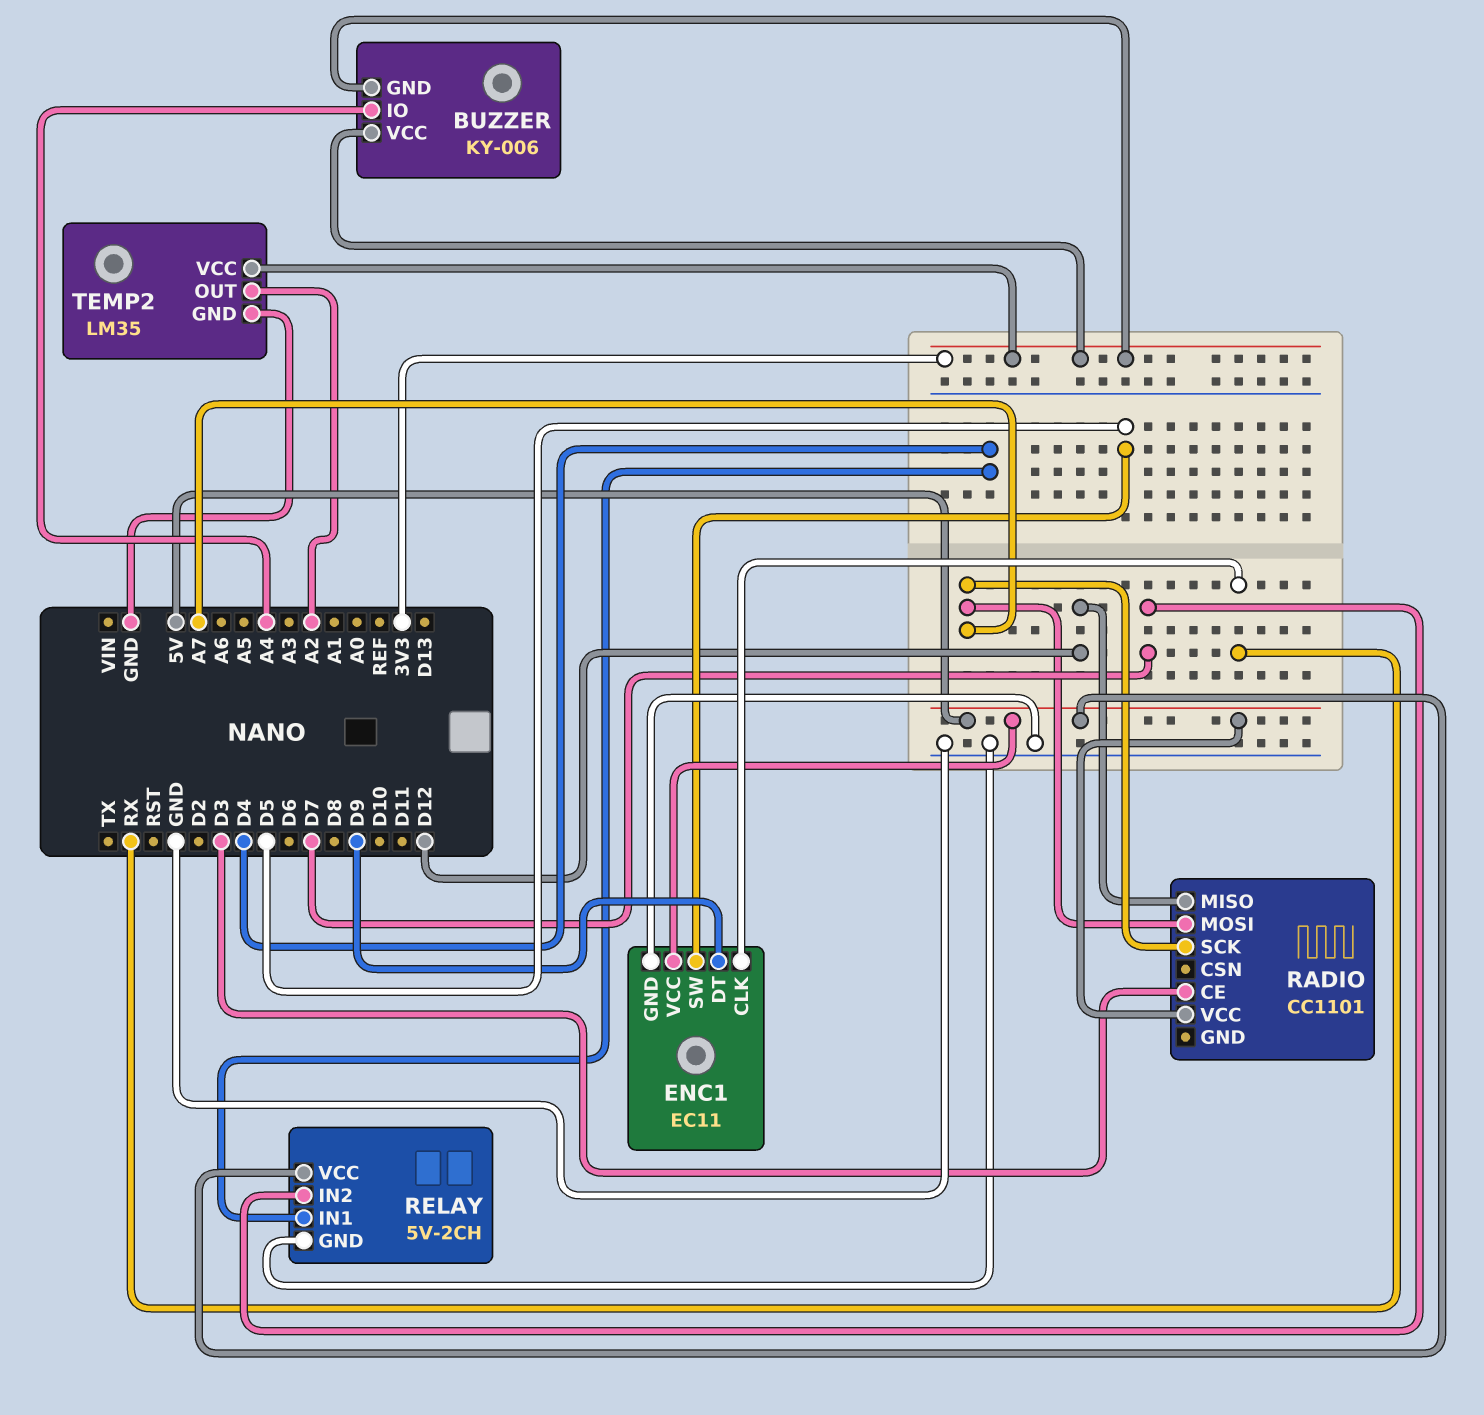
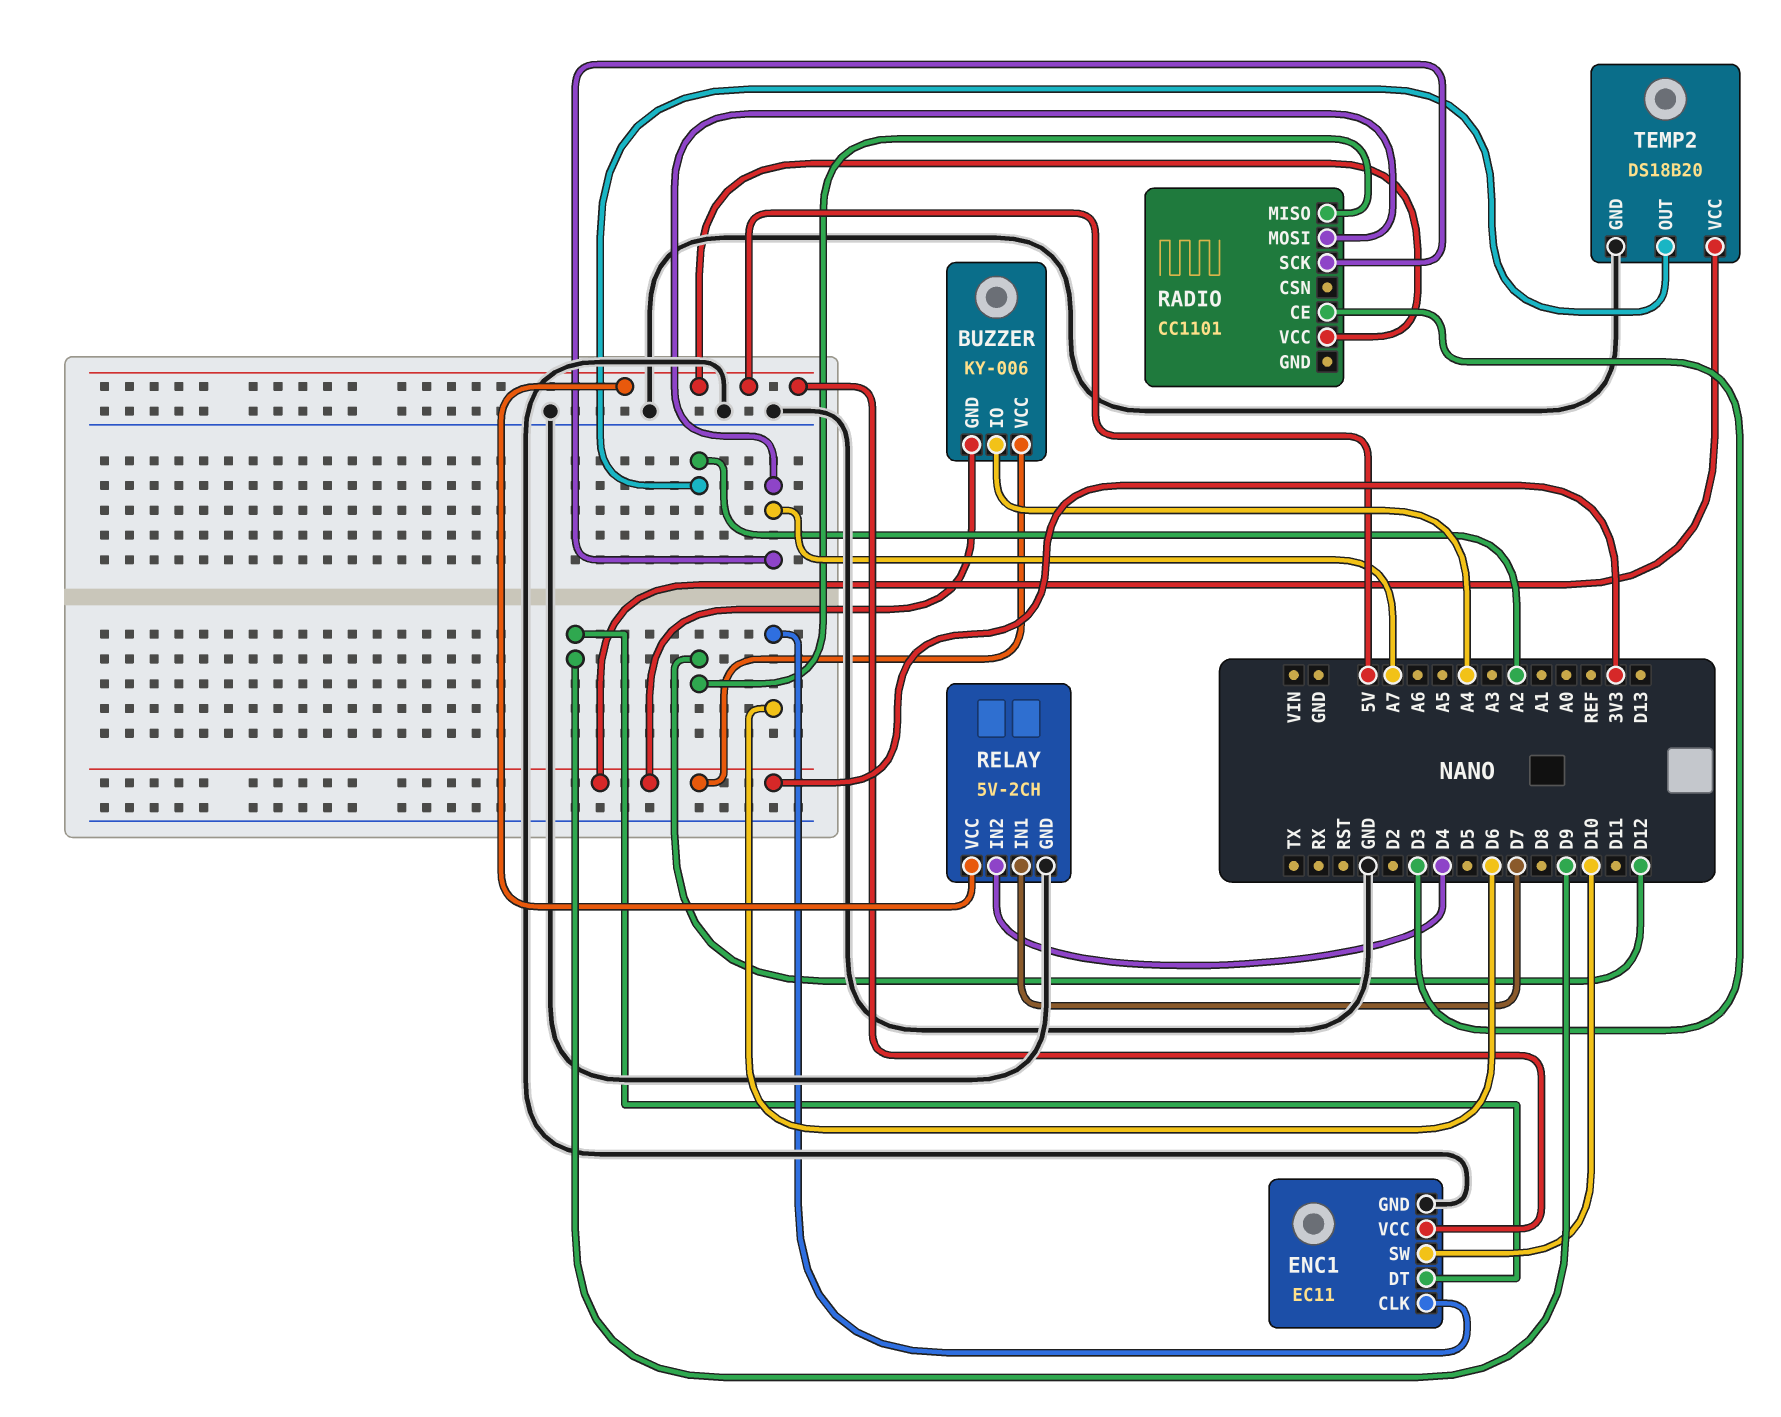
ENC1 pin CLK: RX -> D6
ENC1 pin SW: D5 -> D10
RELAY pin IN1: D4 -> D7
RELAY pin IN2: D7 -> D4
TEMP2: LM35 -> DS18B20

